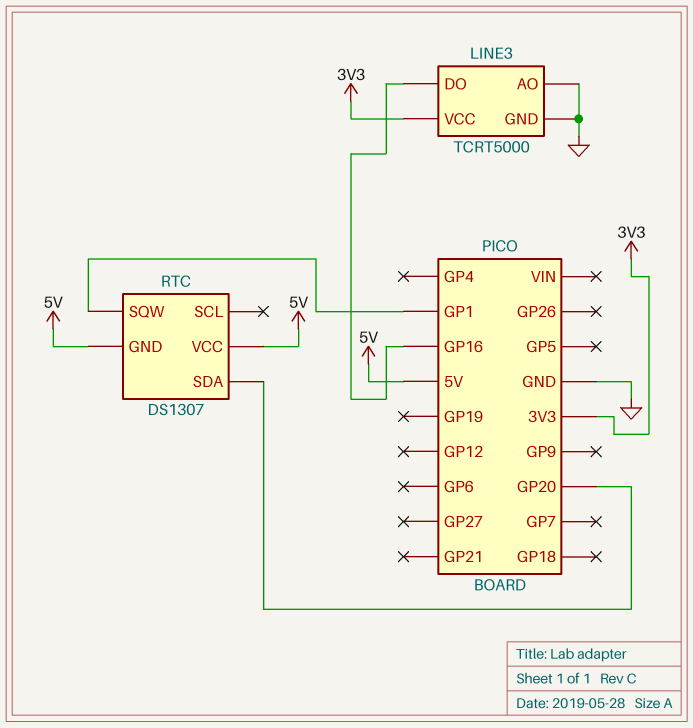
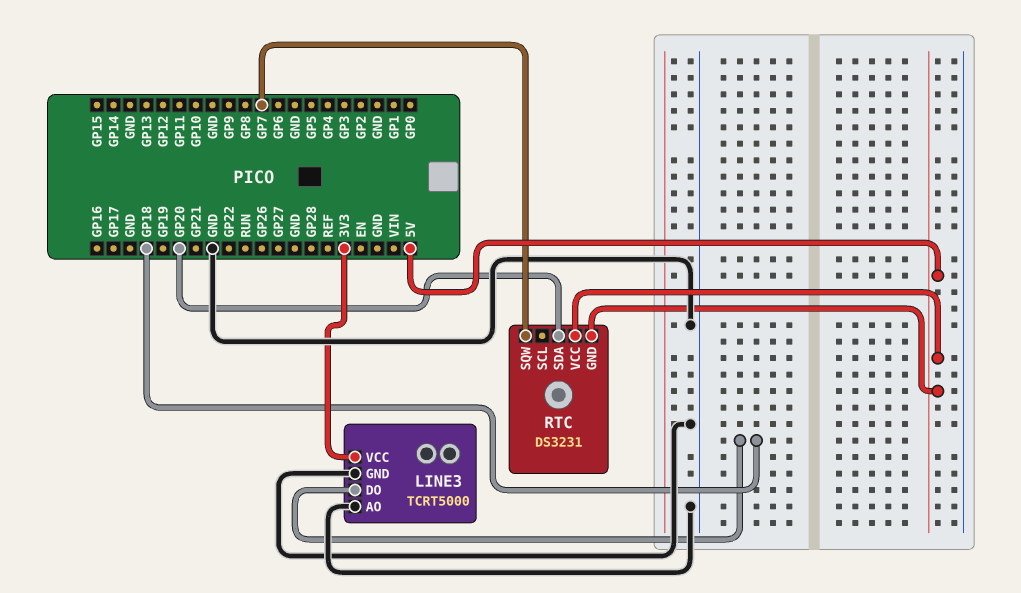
LINE3 pin DO: GP16 -> GP18
RTC: DS1307 -> DS3231
RTC pin SQW: GP1 -> GP7

